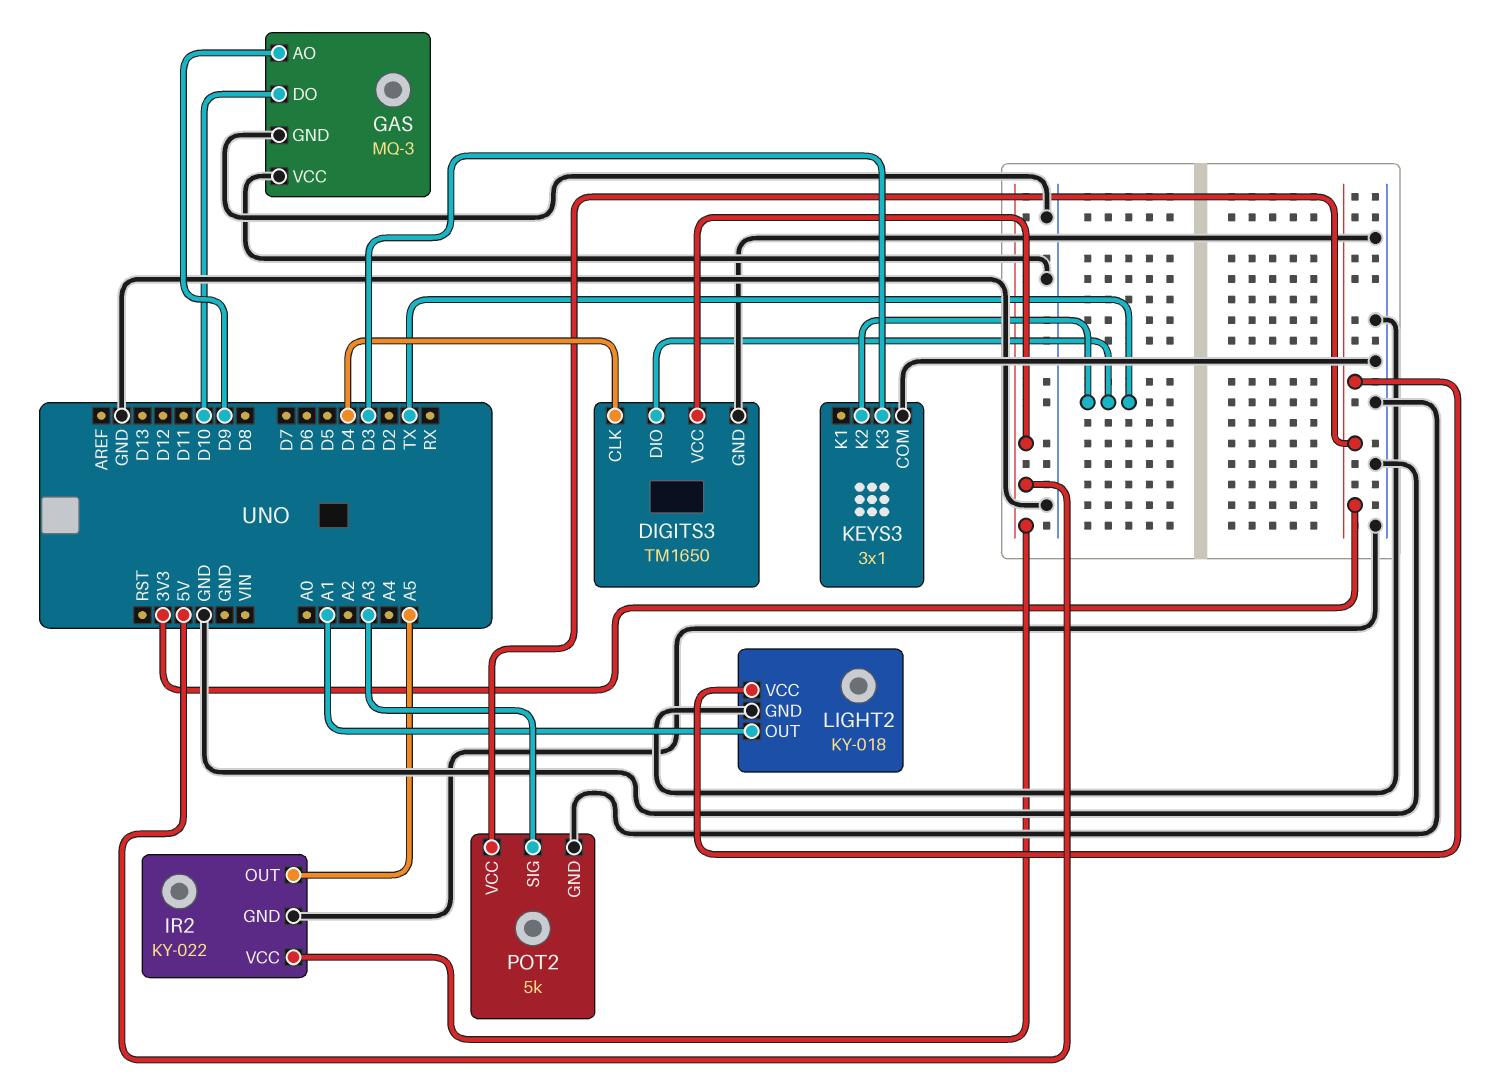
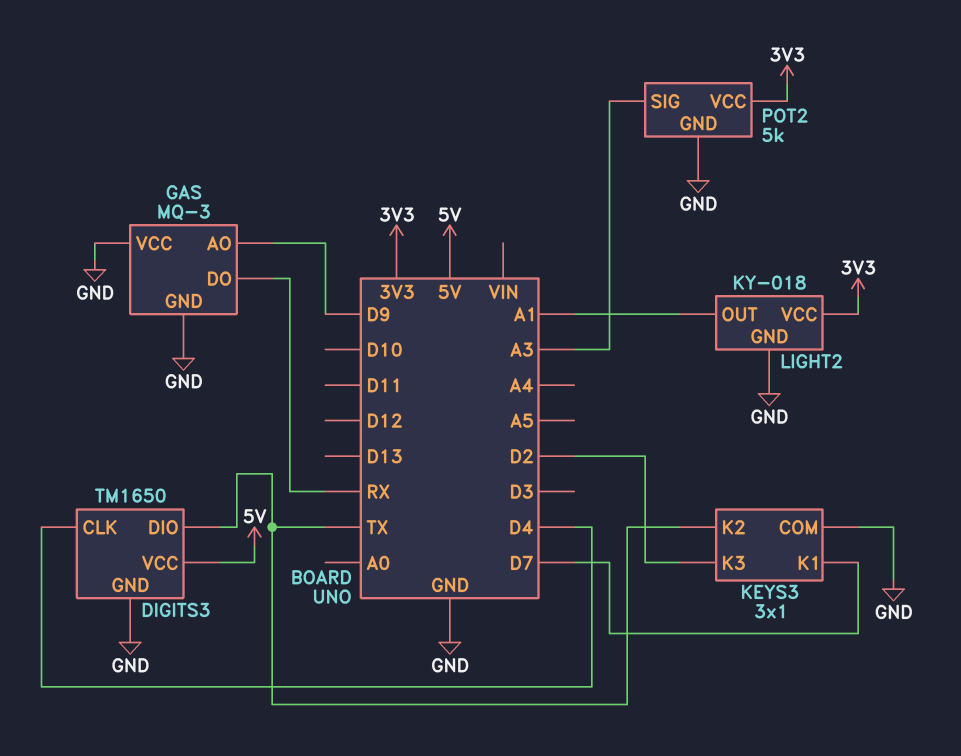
GAS pin DO: D10 -> RX
IR2: KY-022 -> none
IR2 pin GND: GND -> none
IR2 pin OUT: A5 -> none
IR2 pin VCC: 5V -> none
KEYS3 pin K1: none -> D7
KEYS3 pin K3: D3 -> D2

